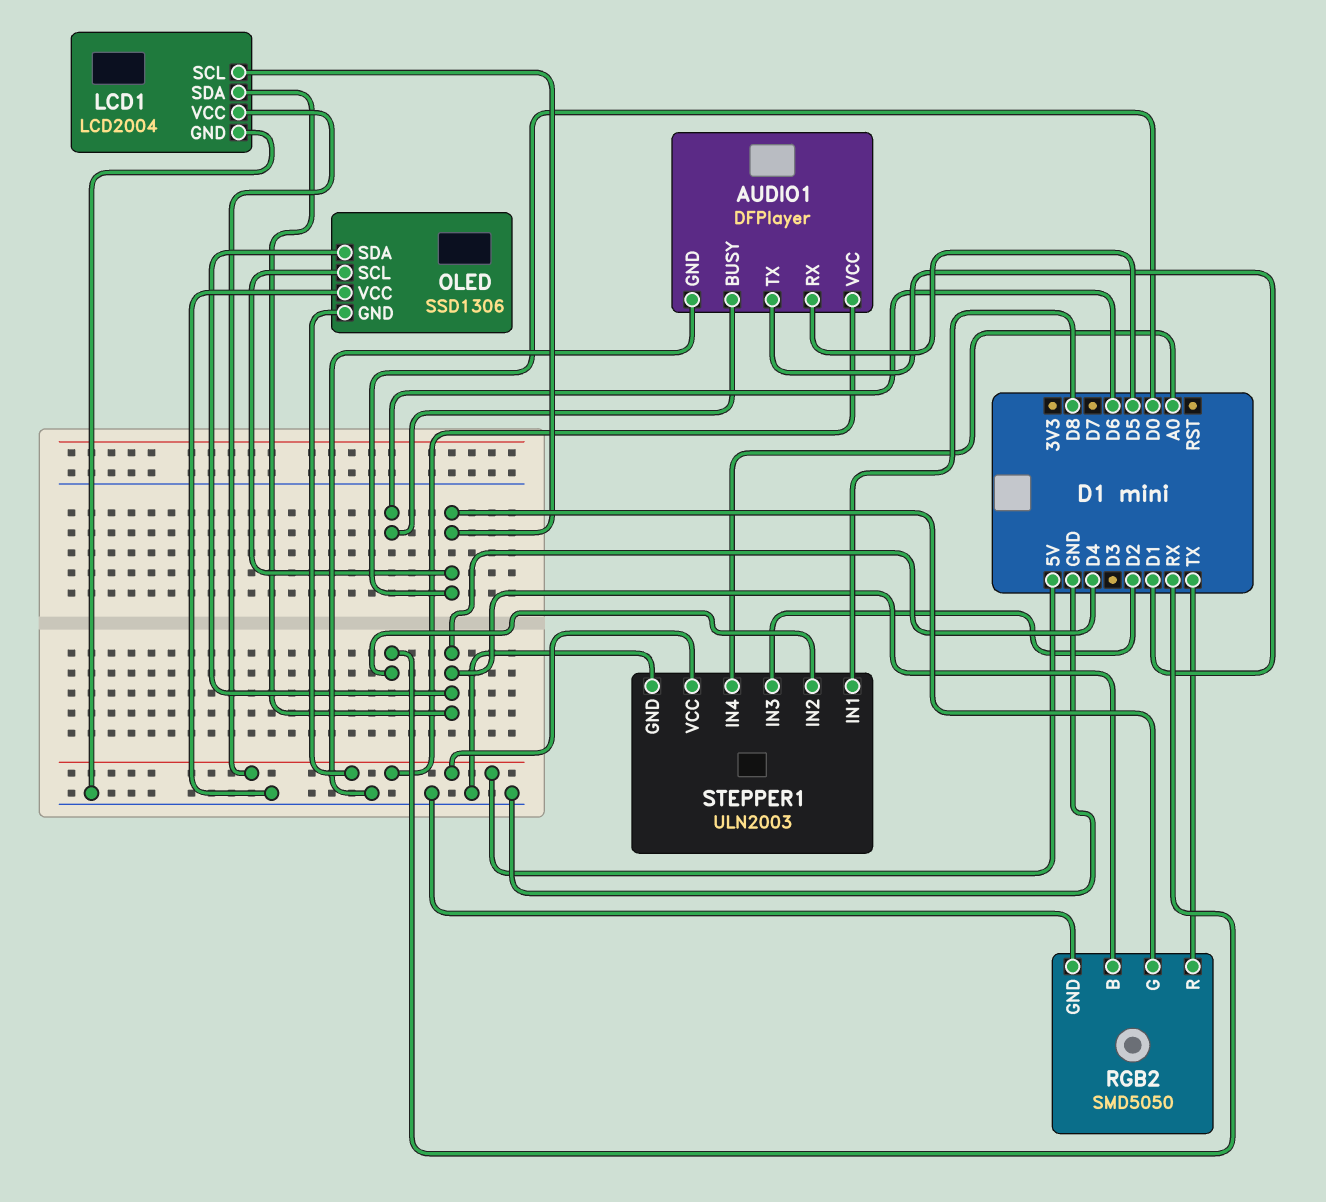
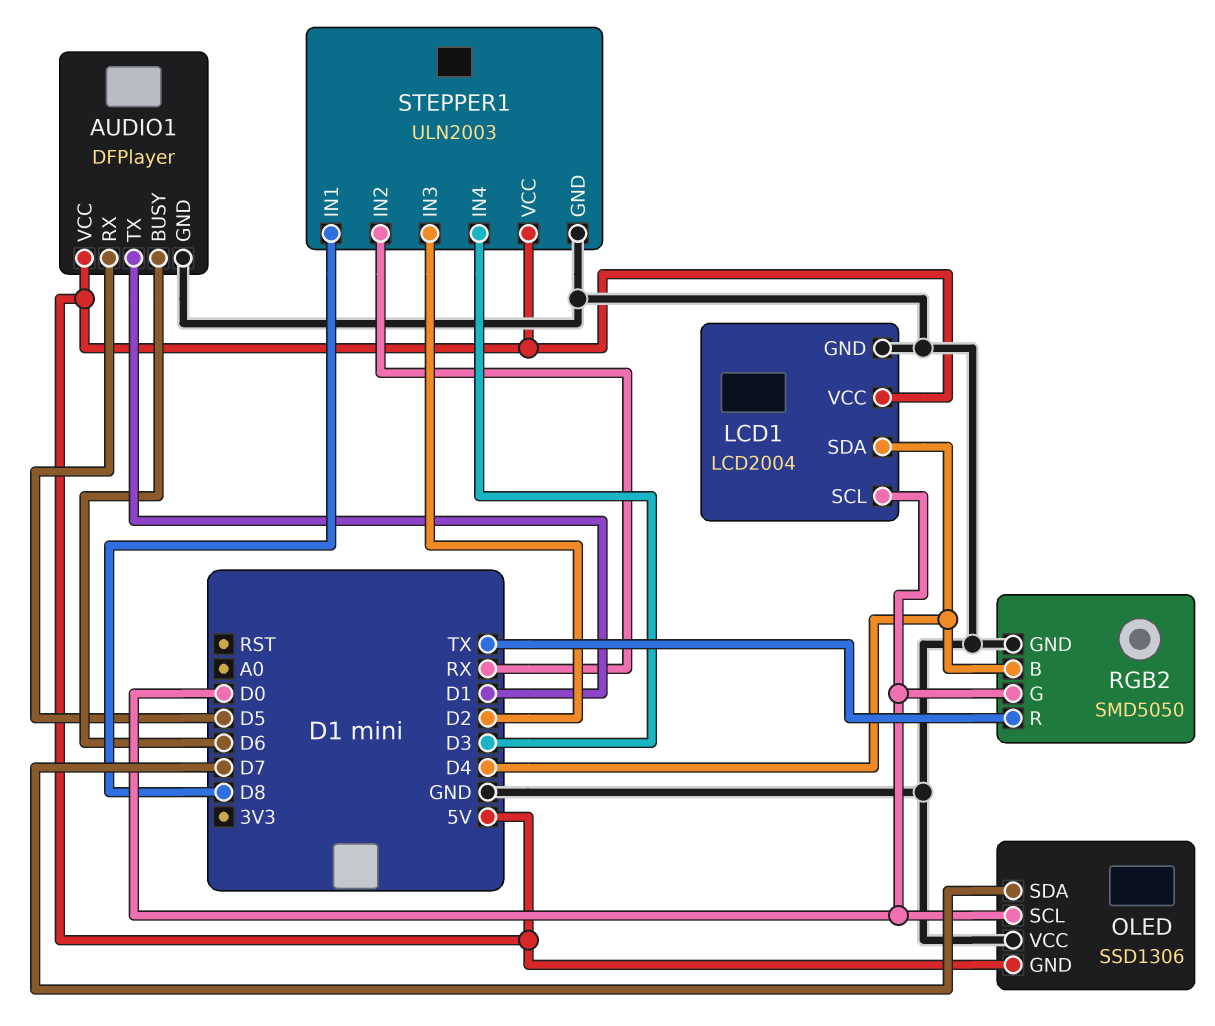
OLED pin SDA: D4 -> D7
STEPPER1 pin IN4: A0 -> D3

